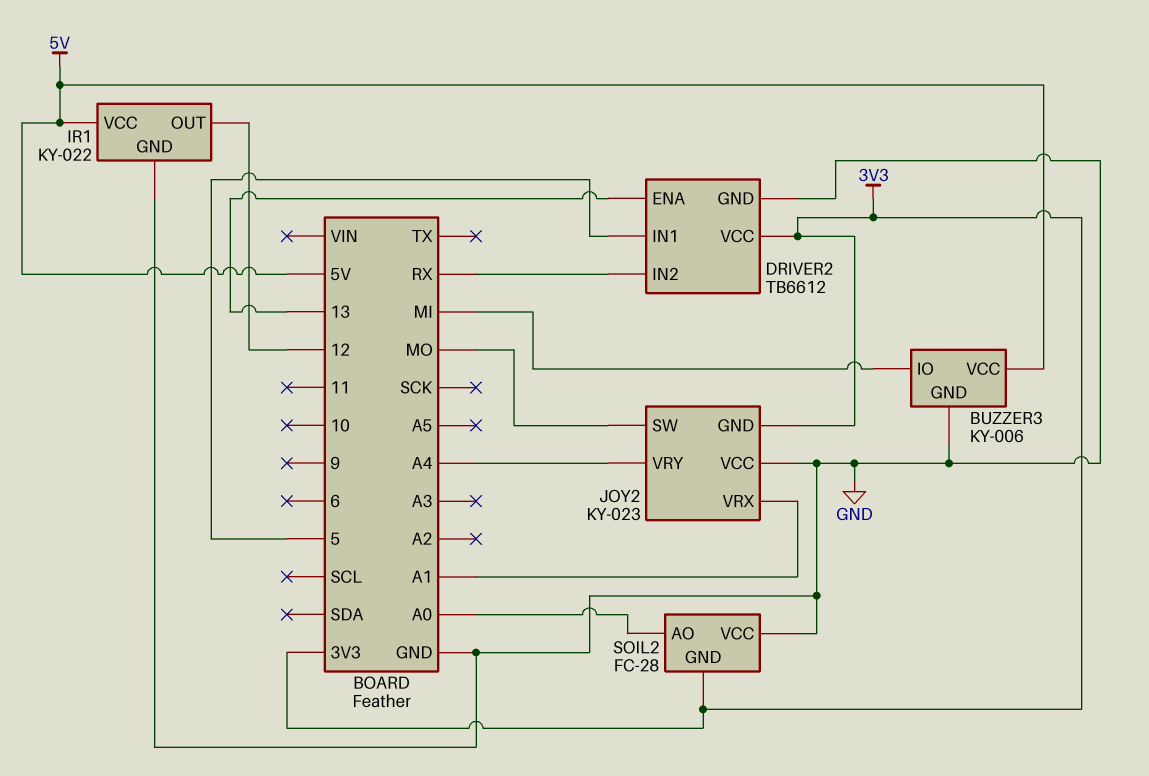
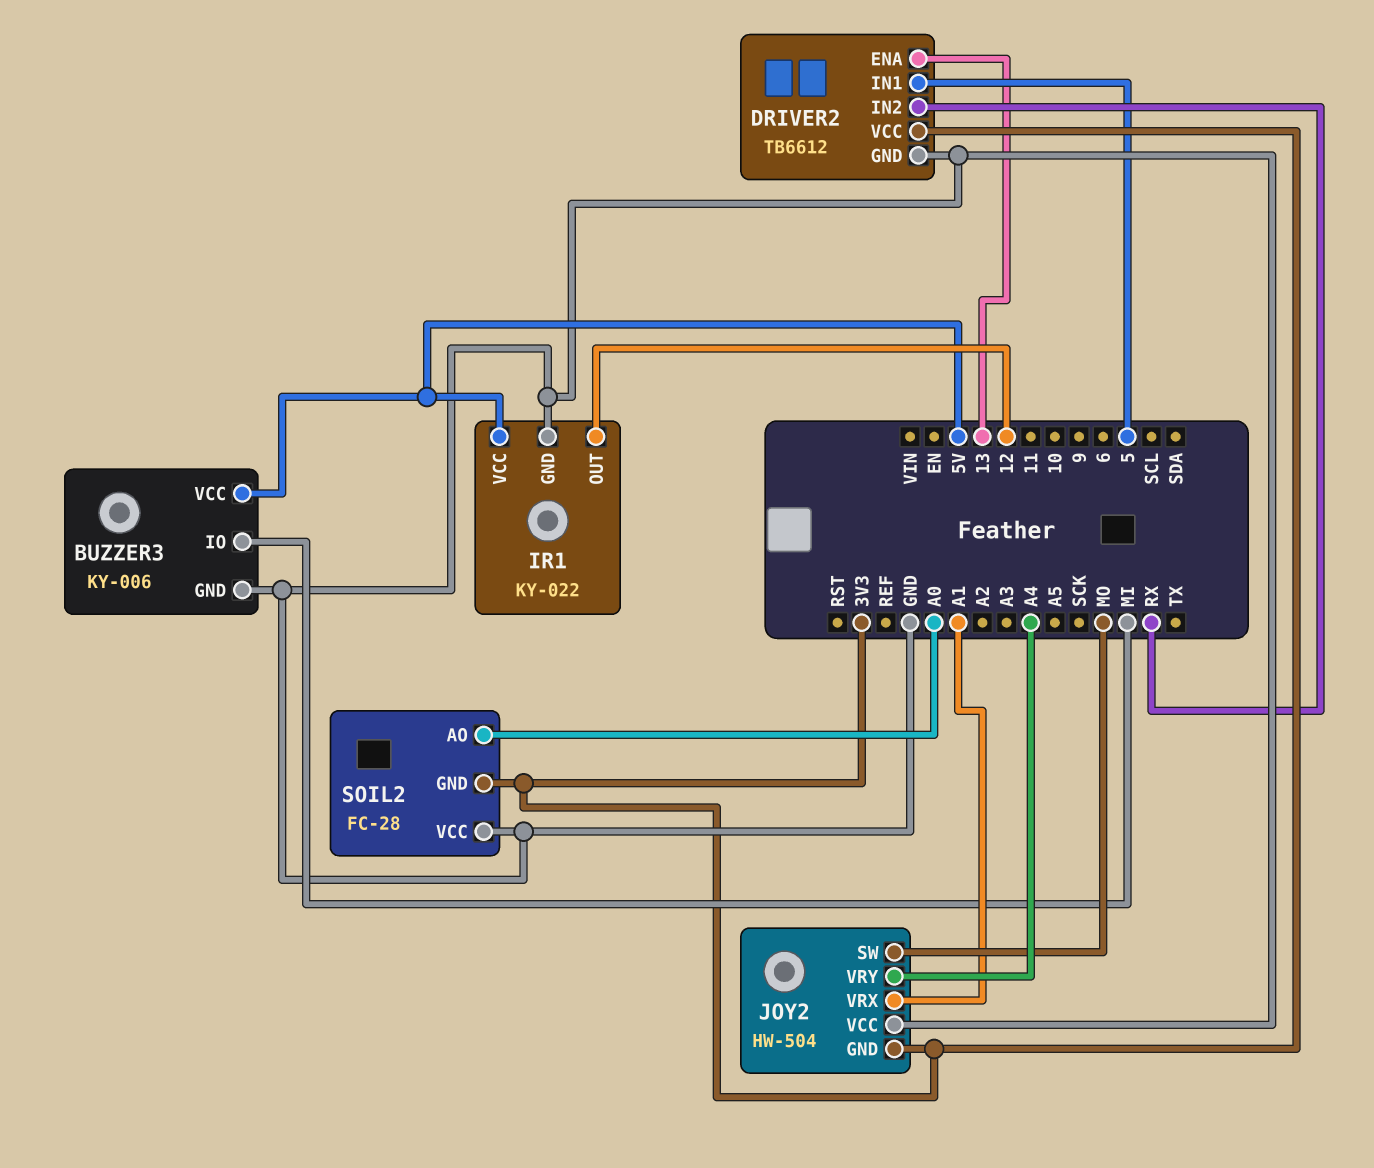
JOY2: KY-023 -> HW-504

